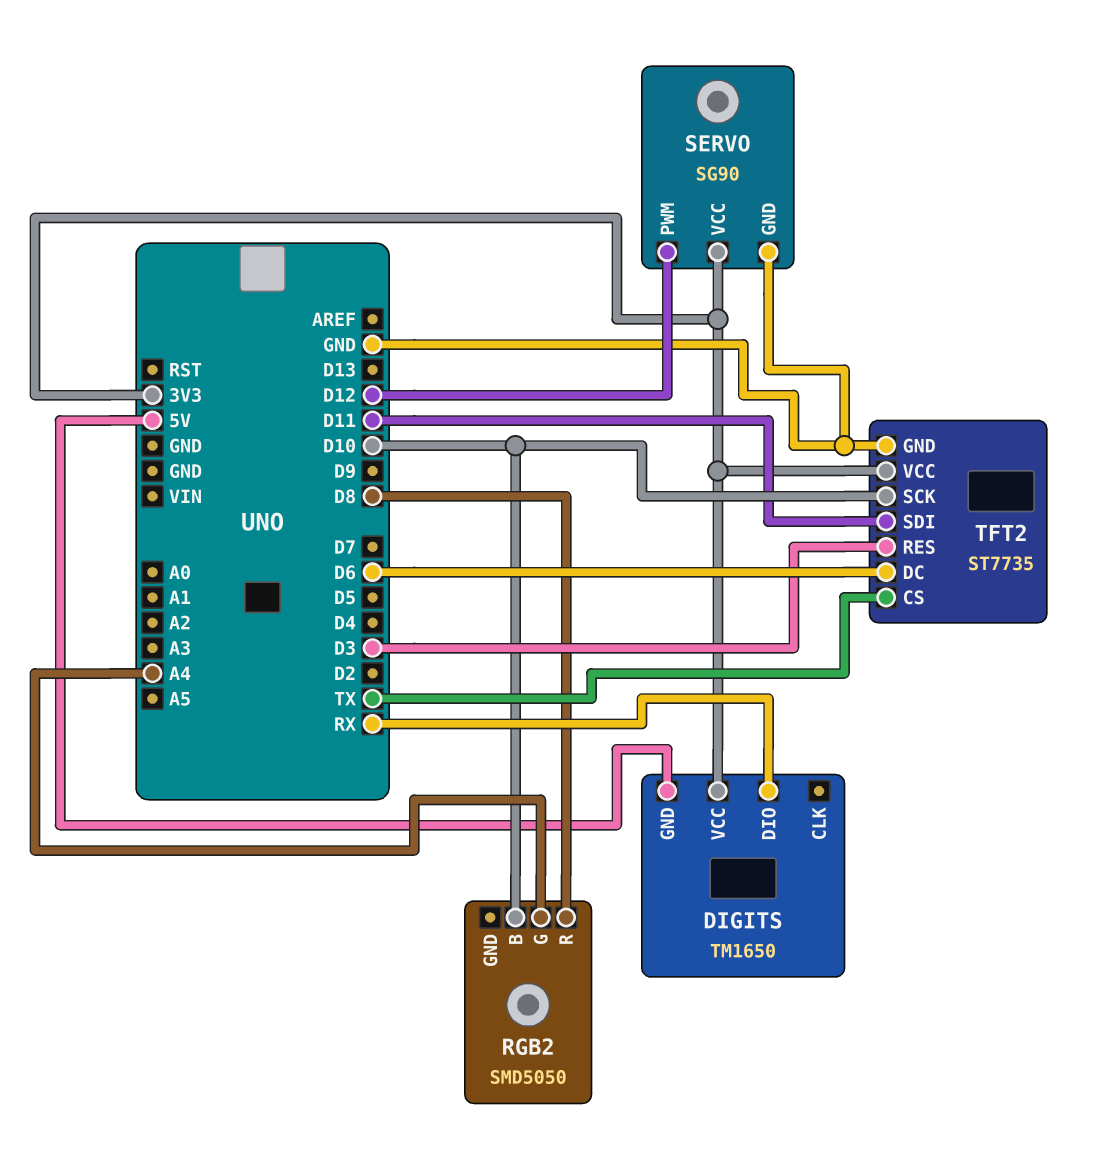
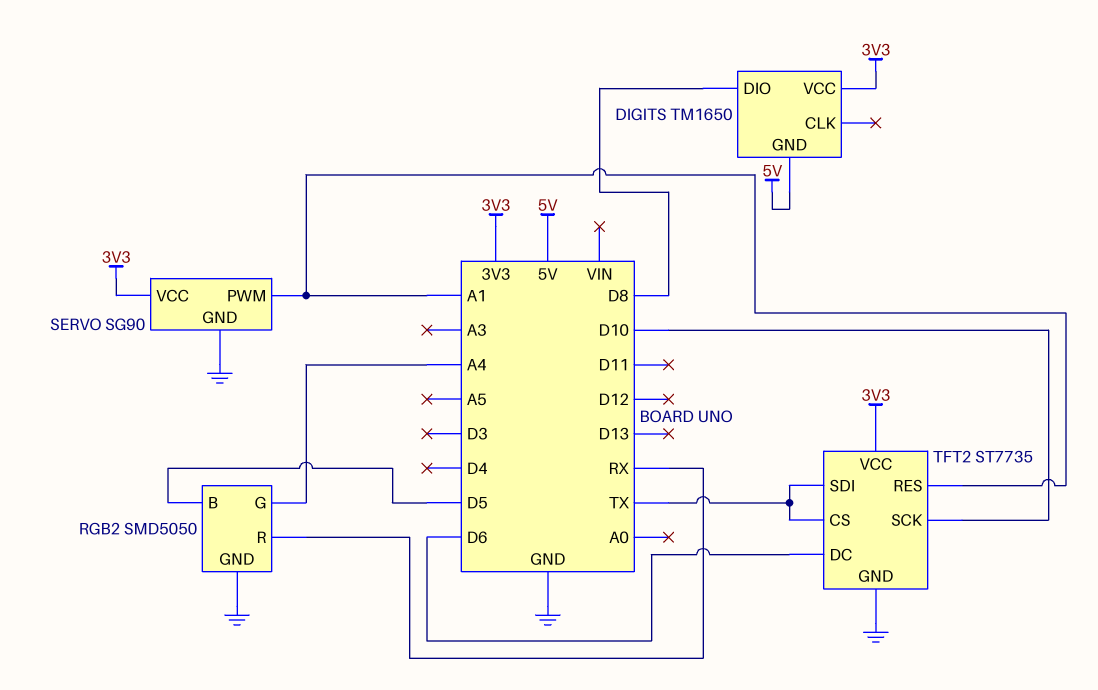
DIGITS pin DIO: RX -> D8
RGB2 pin B: D10 -> D5
RGB2 pin GND: none -> GND
RGB2 pin R: D8 -> RX
SERVO pin PWM: D12 -> A1
TFT2 pin RES: D3 -> A1
TFT2 pin SDI: D11 -> TX

